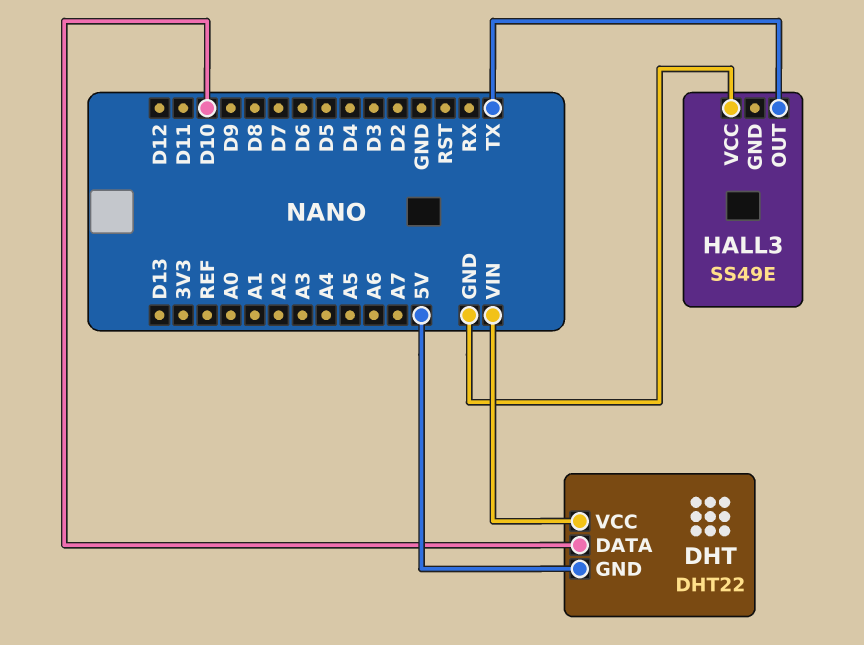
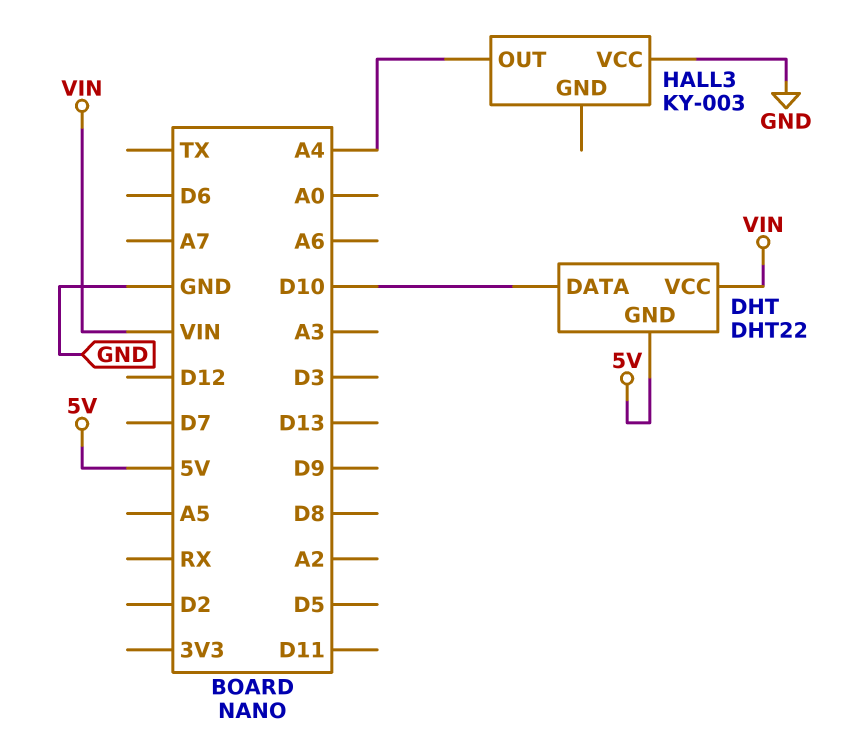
HALL3: SS49E -> KY-003
HALL3 pin OUT: TX -> A4

